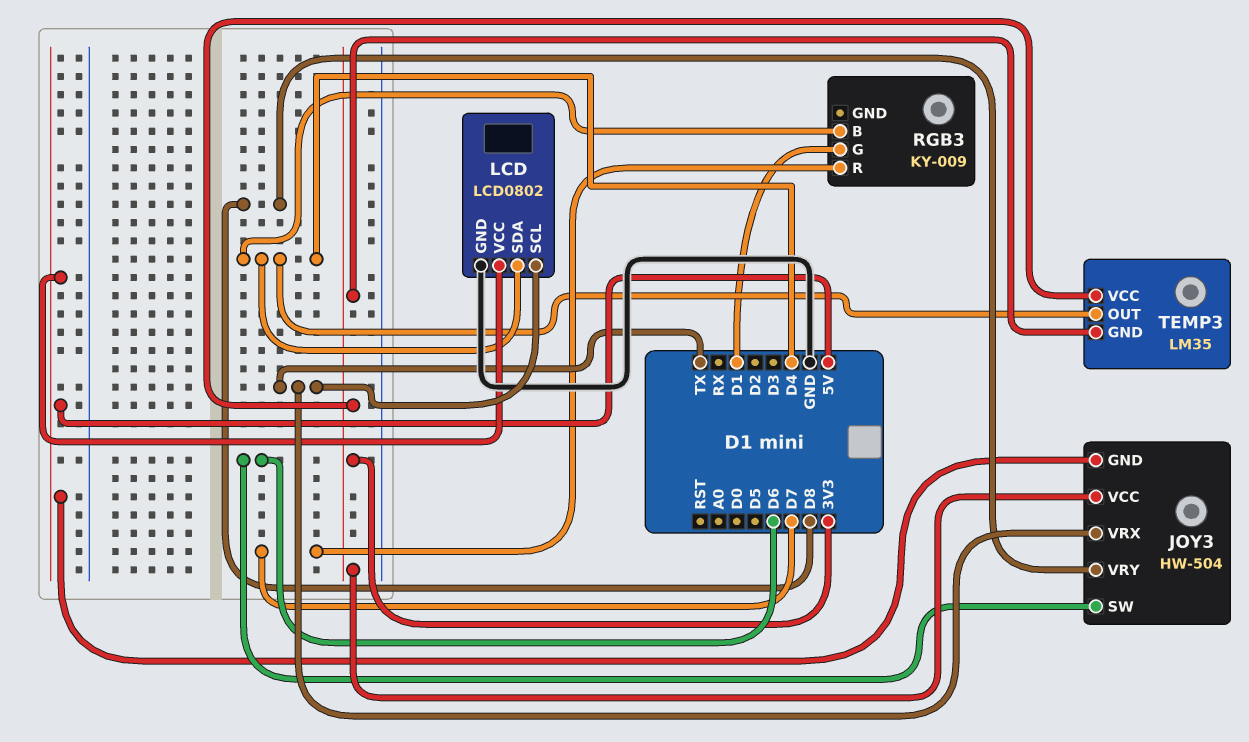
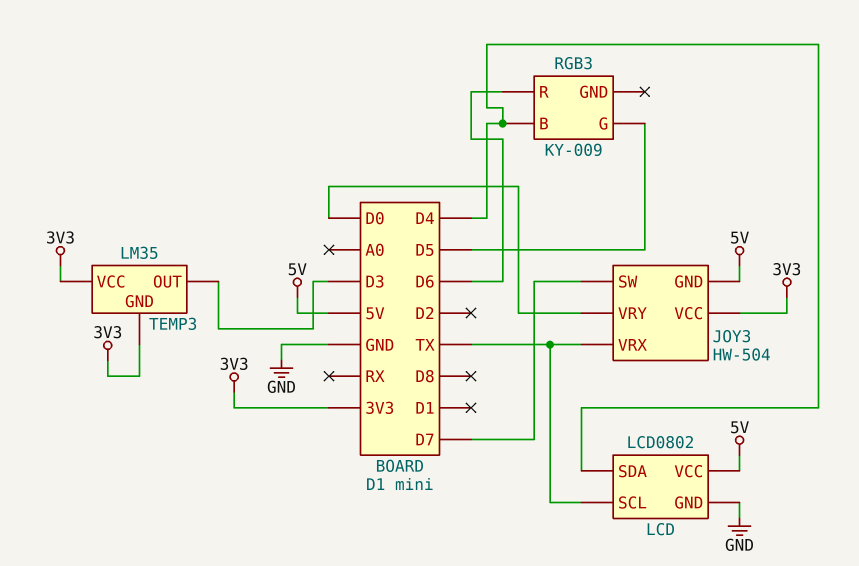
JOY3 pin SW: D6 -> D7
JOY3 pin VRY: D8 -> D0
RGB3 pin G: D1 -> D5
RGB3 pin R: D7 -> D6
TEMP3 pin OUT: D4 -> D3

